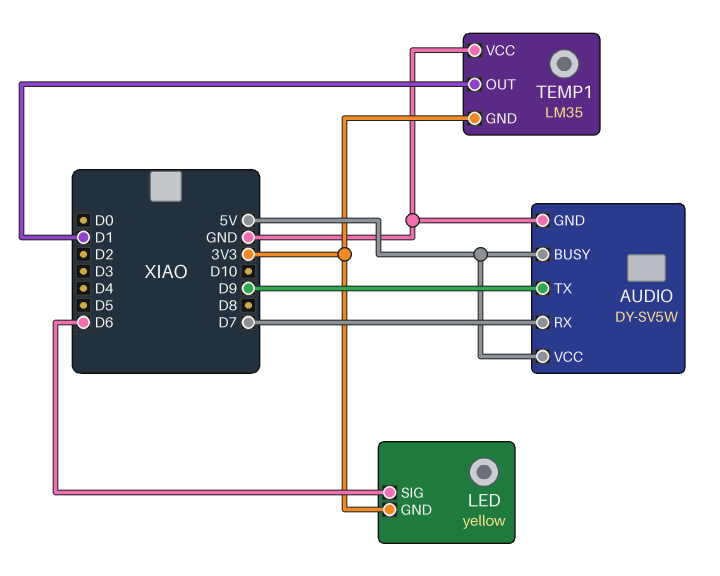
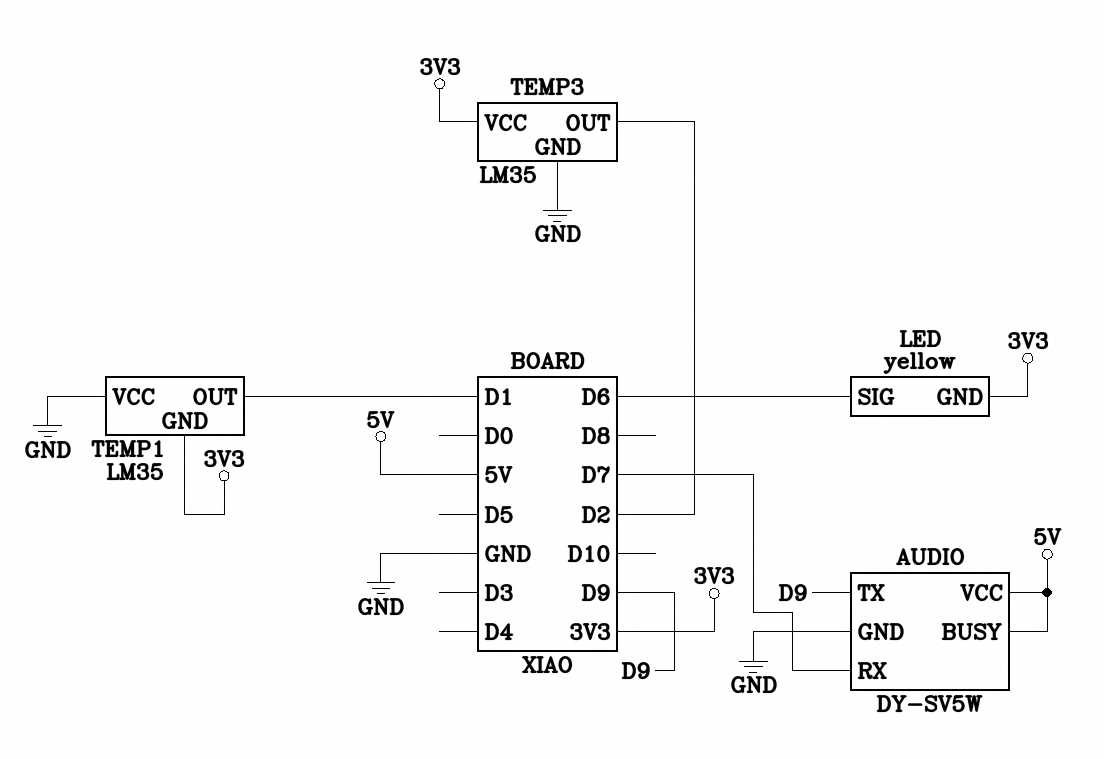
TEMP3: none -> LM35
TEMP3 pin GND: none -> GND
TEMP3 pin OUT: none -> D2
TEMP3 pin VCC: none -> 3V3

